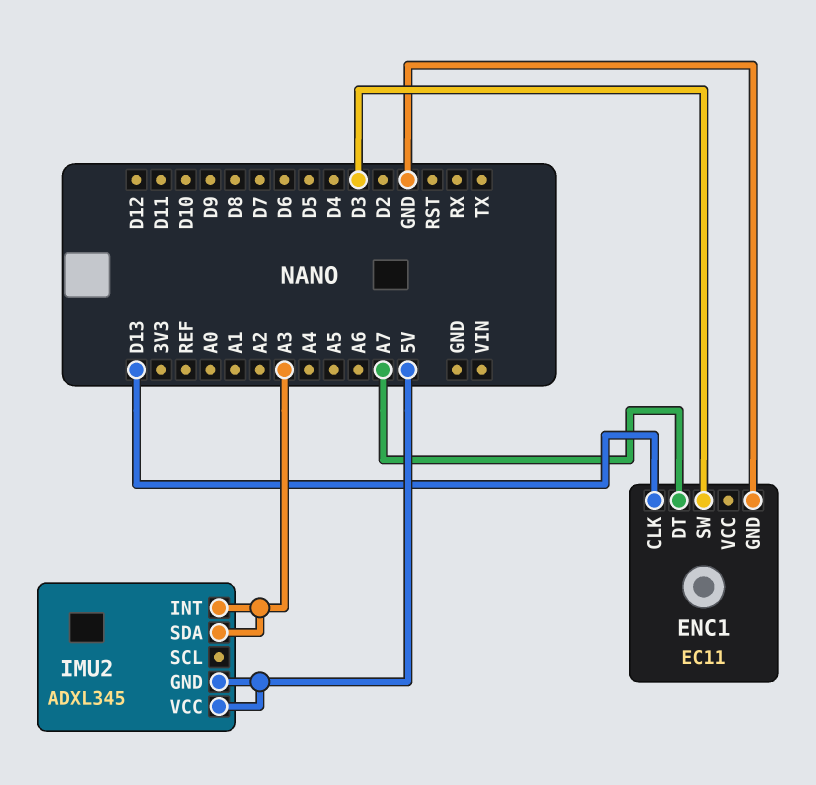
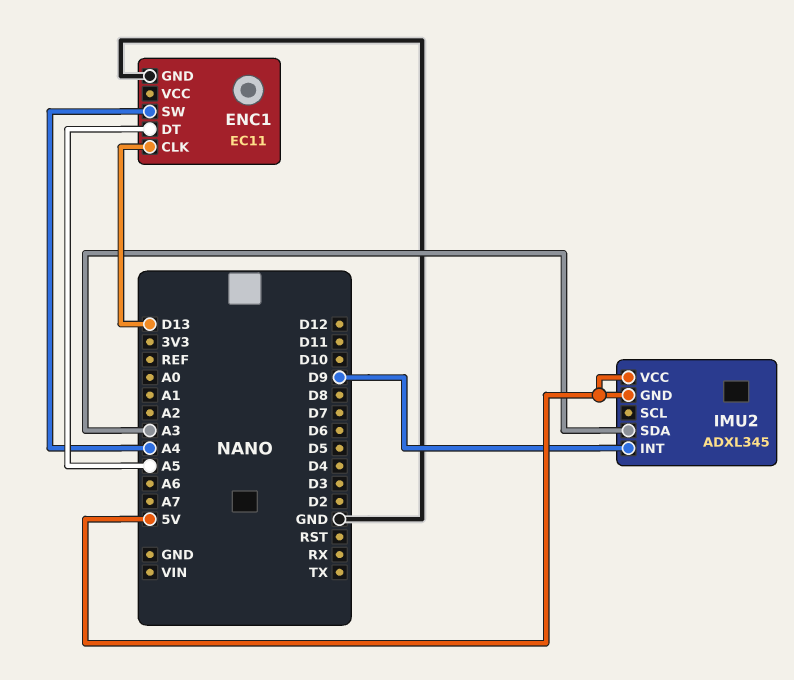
ENC1 pin DT: A7 -> A5
ENC1 pin SW: D3 -> A4
IMU2 pin INT: A3 -> D9

